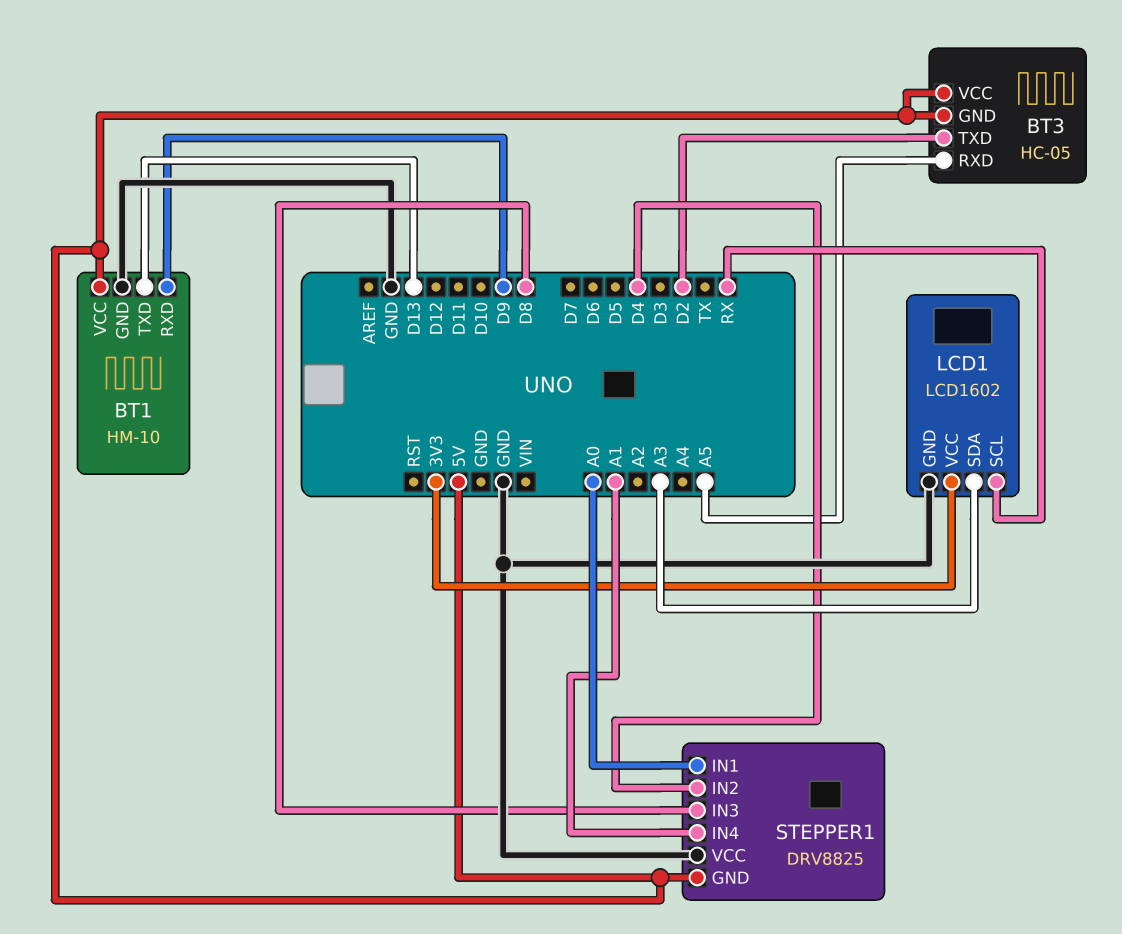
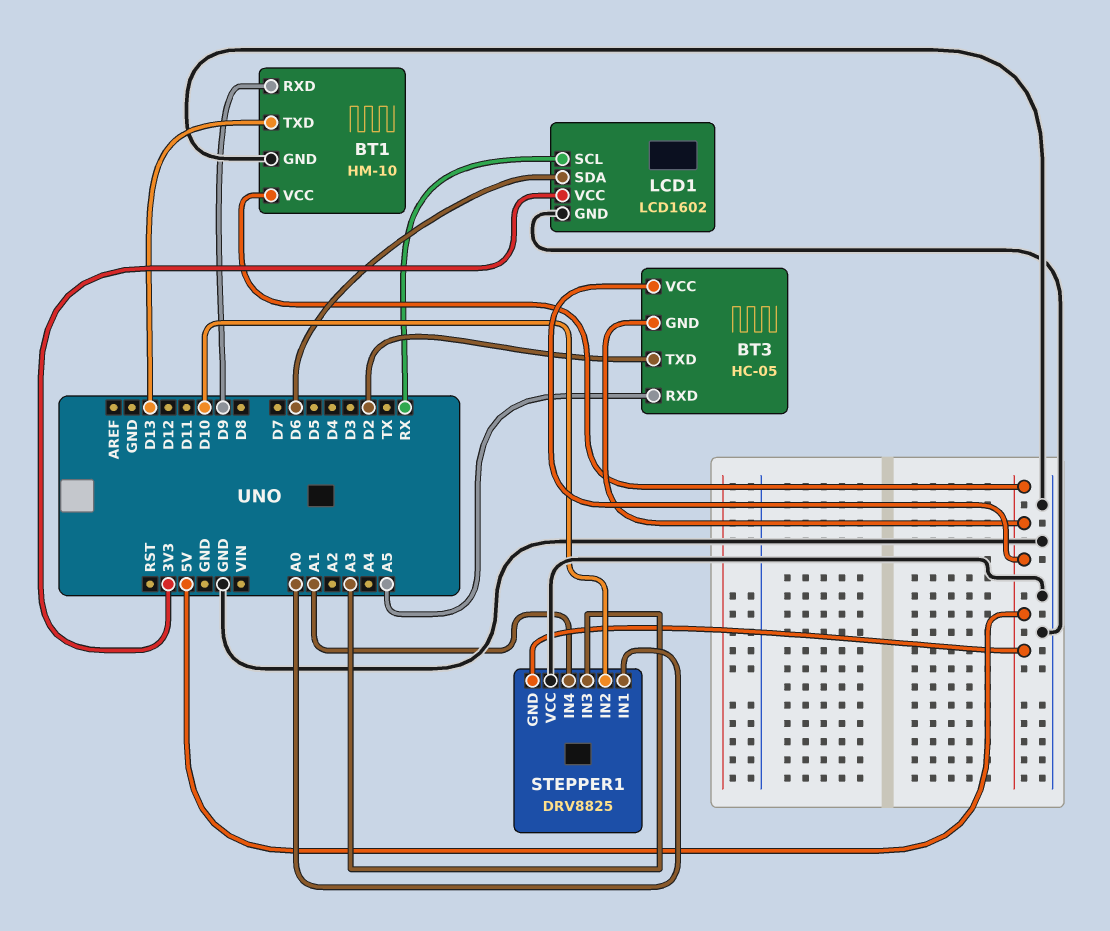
LCD1 pin SDA: A3 -> D6
STEPPER1 pin IN2: D4 -> D10
STEPPER1 pin IN3: D8 -> A3

